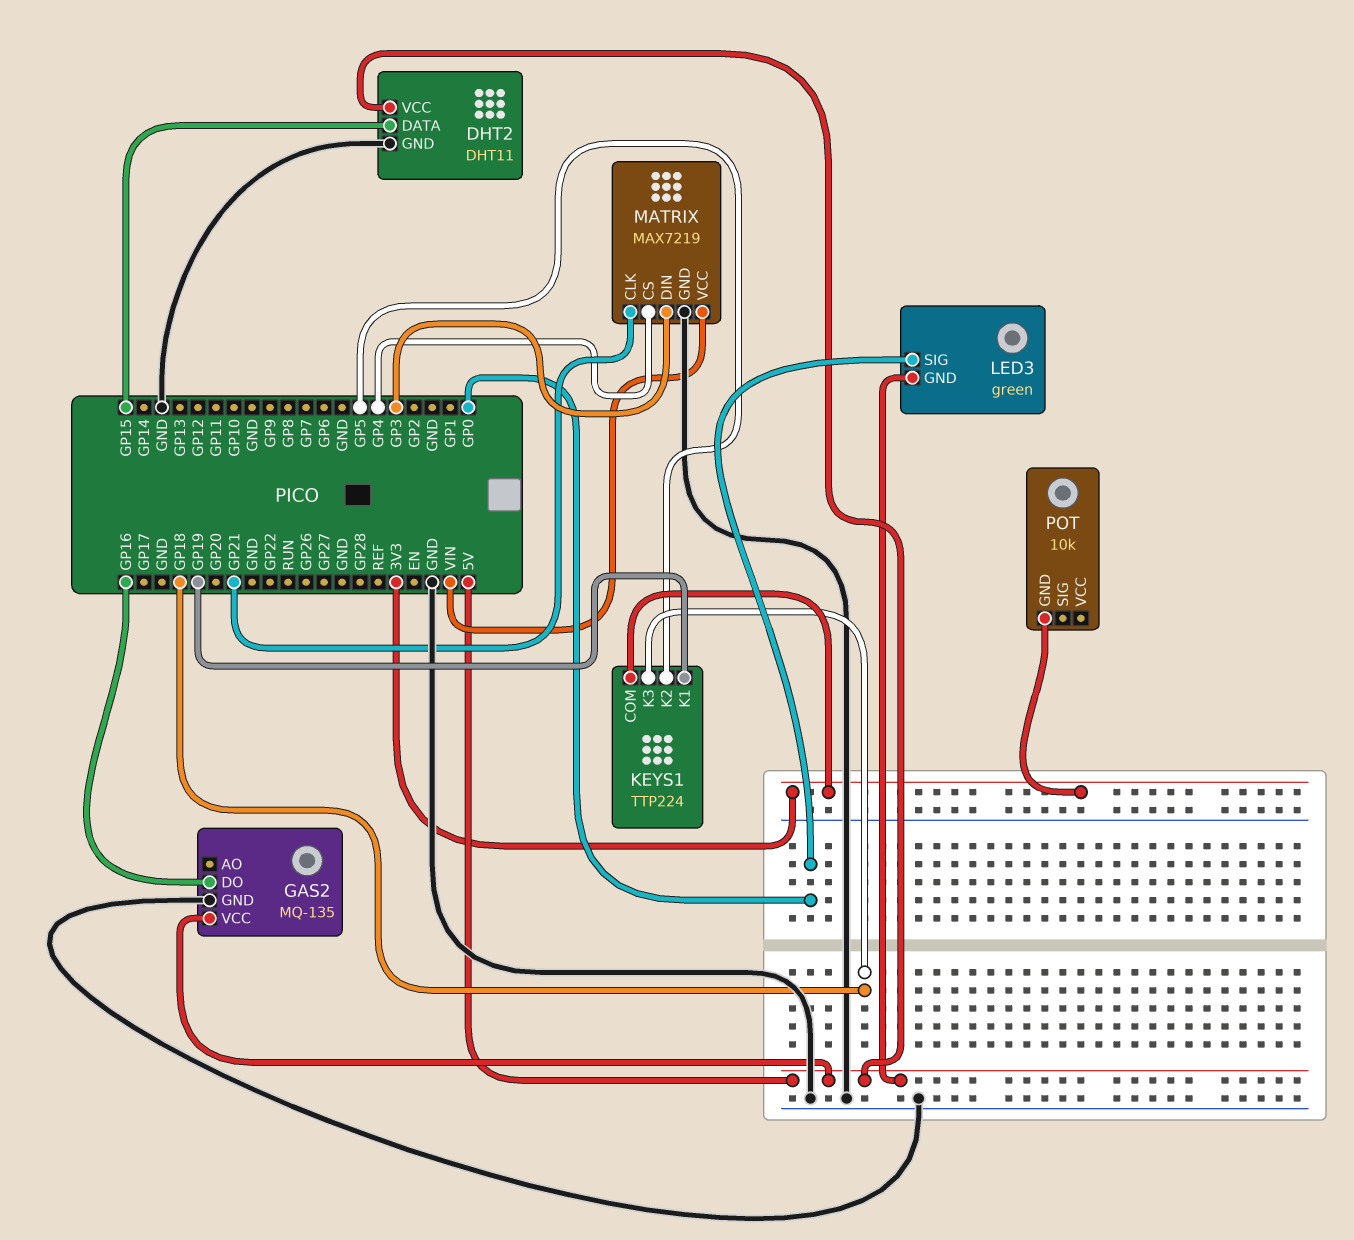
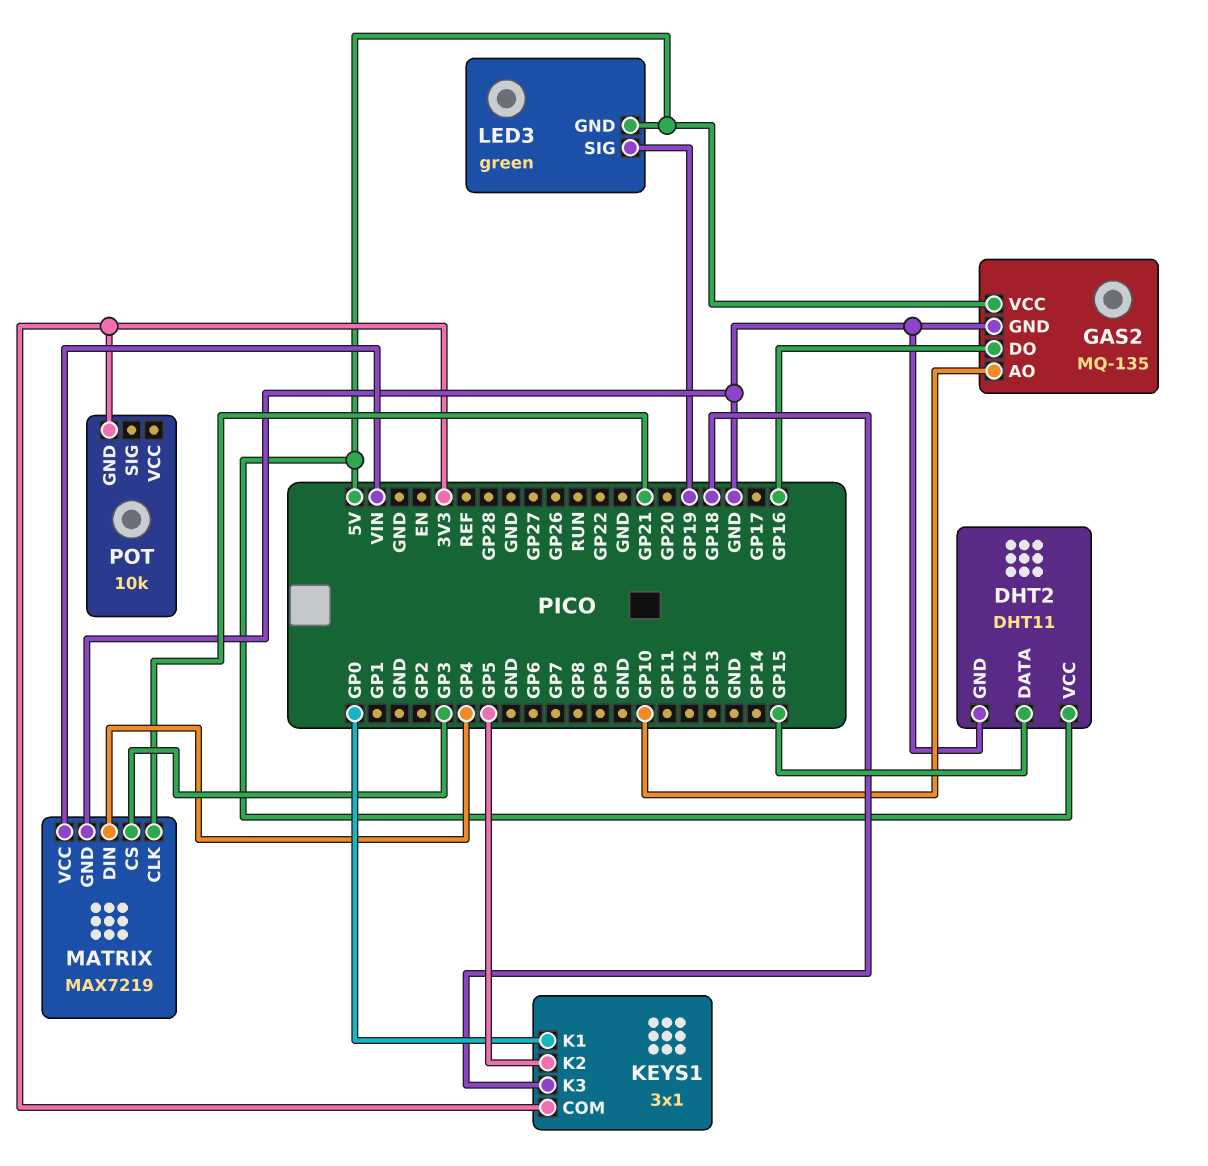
GAS2 pin AO: none -> GP10
KEYS1: TTP224 -> 3x1
KEYS1 pin K1: GP19 -> GP0
LED3 pin SIG: GP0 -> GP19
MATRIX pin CS: GP4 -> GP3
MATRIX pin DIN: GP3 -> GP4

